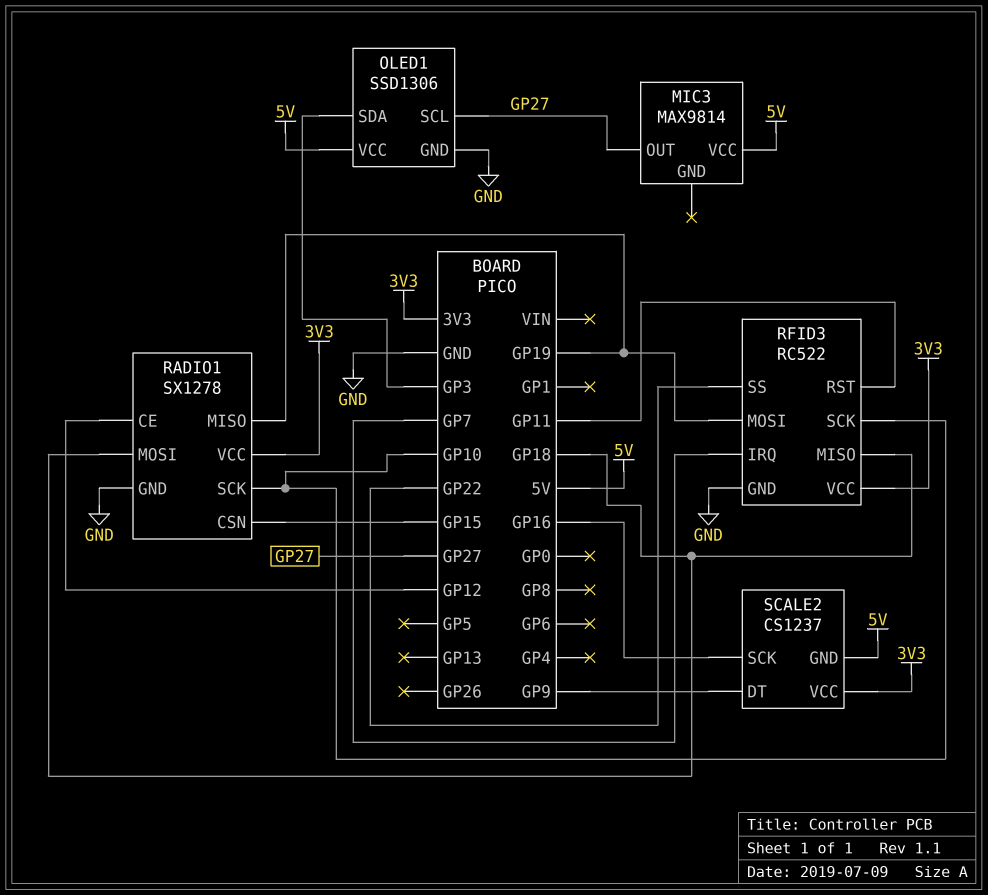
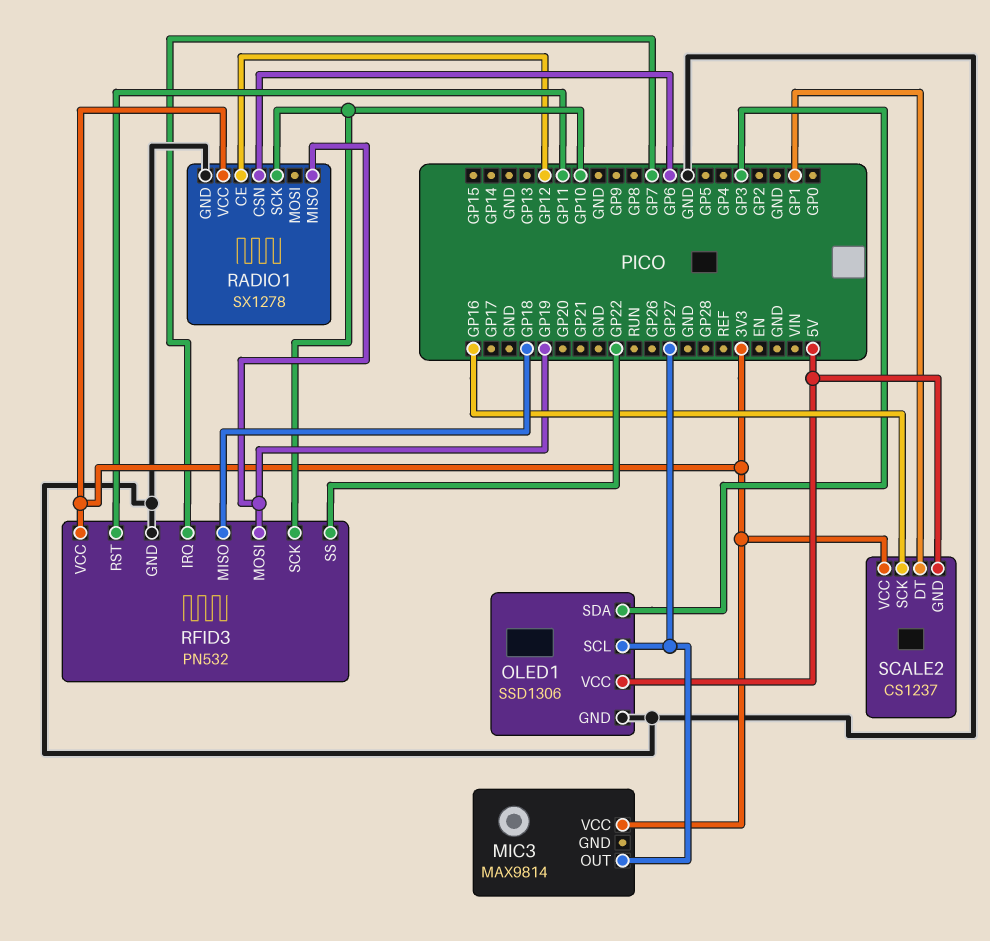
MIC3 pin VCC: 5V -> 3V3
RADIO1 pin CSN: GP15 -> GP6
RADIO1 pin MOSI: GP18 -> none
RFID3: RC522 -> PN532
SCALE2 pin DT: GP9 -> GP1

